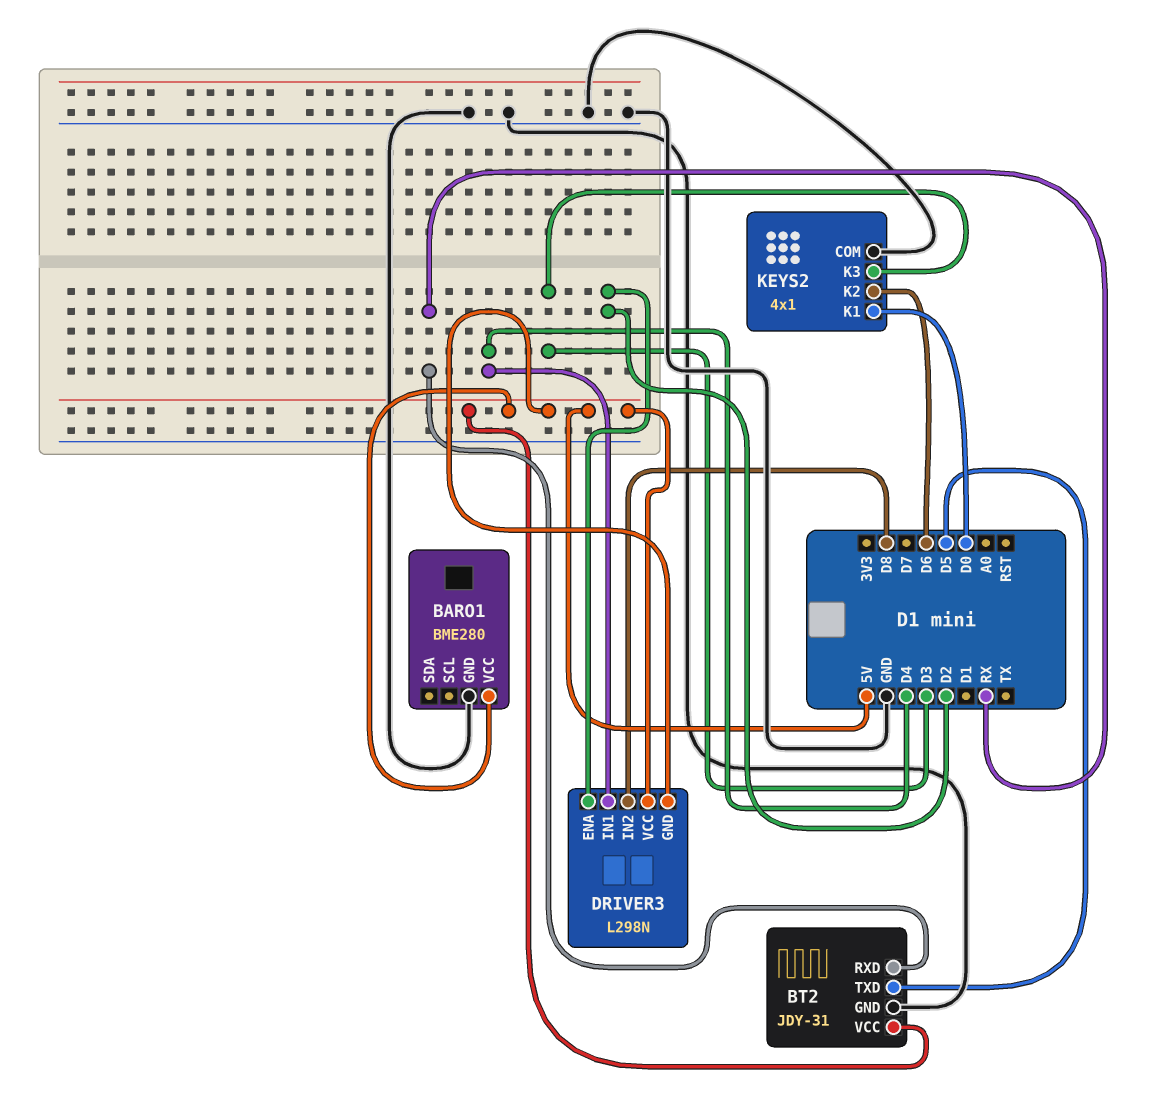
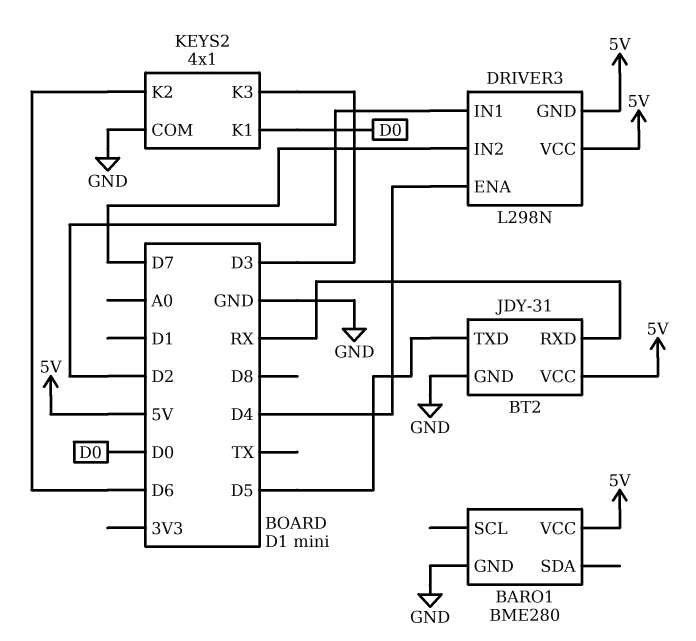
DRIVER3 pin ENA: D2 -> D4
DRIVER3 pin IN1: D4 -> D2
DRIVER3 pin IN2: D8 -> D7

